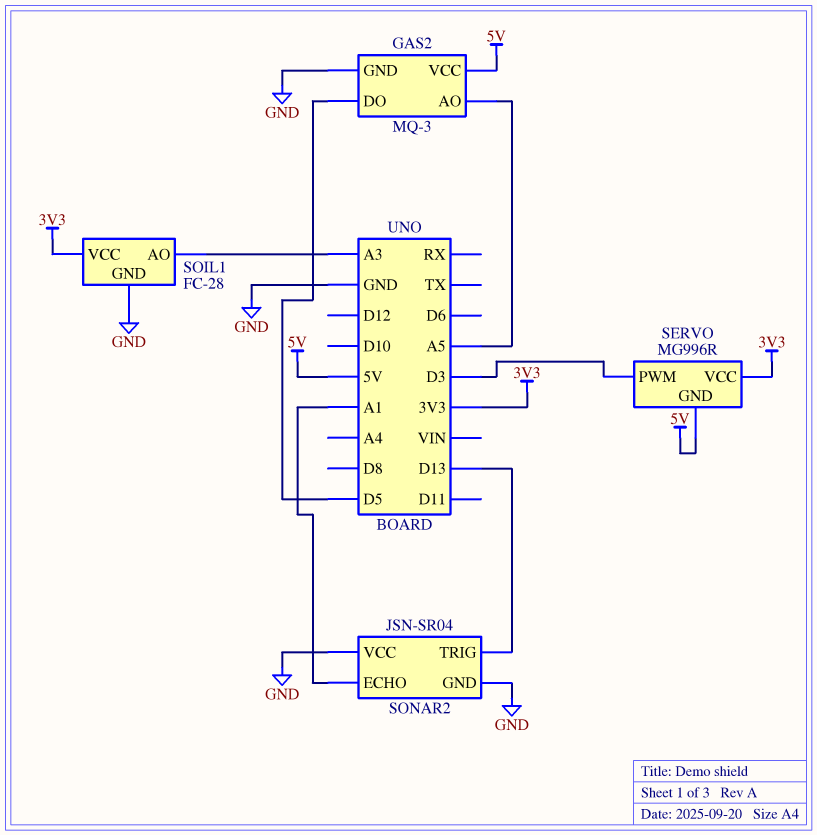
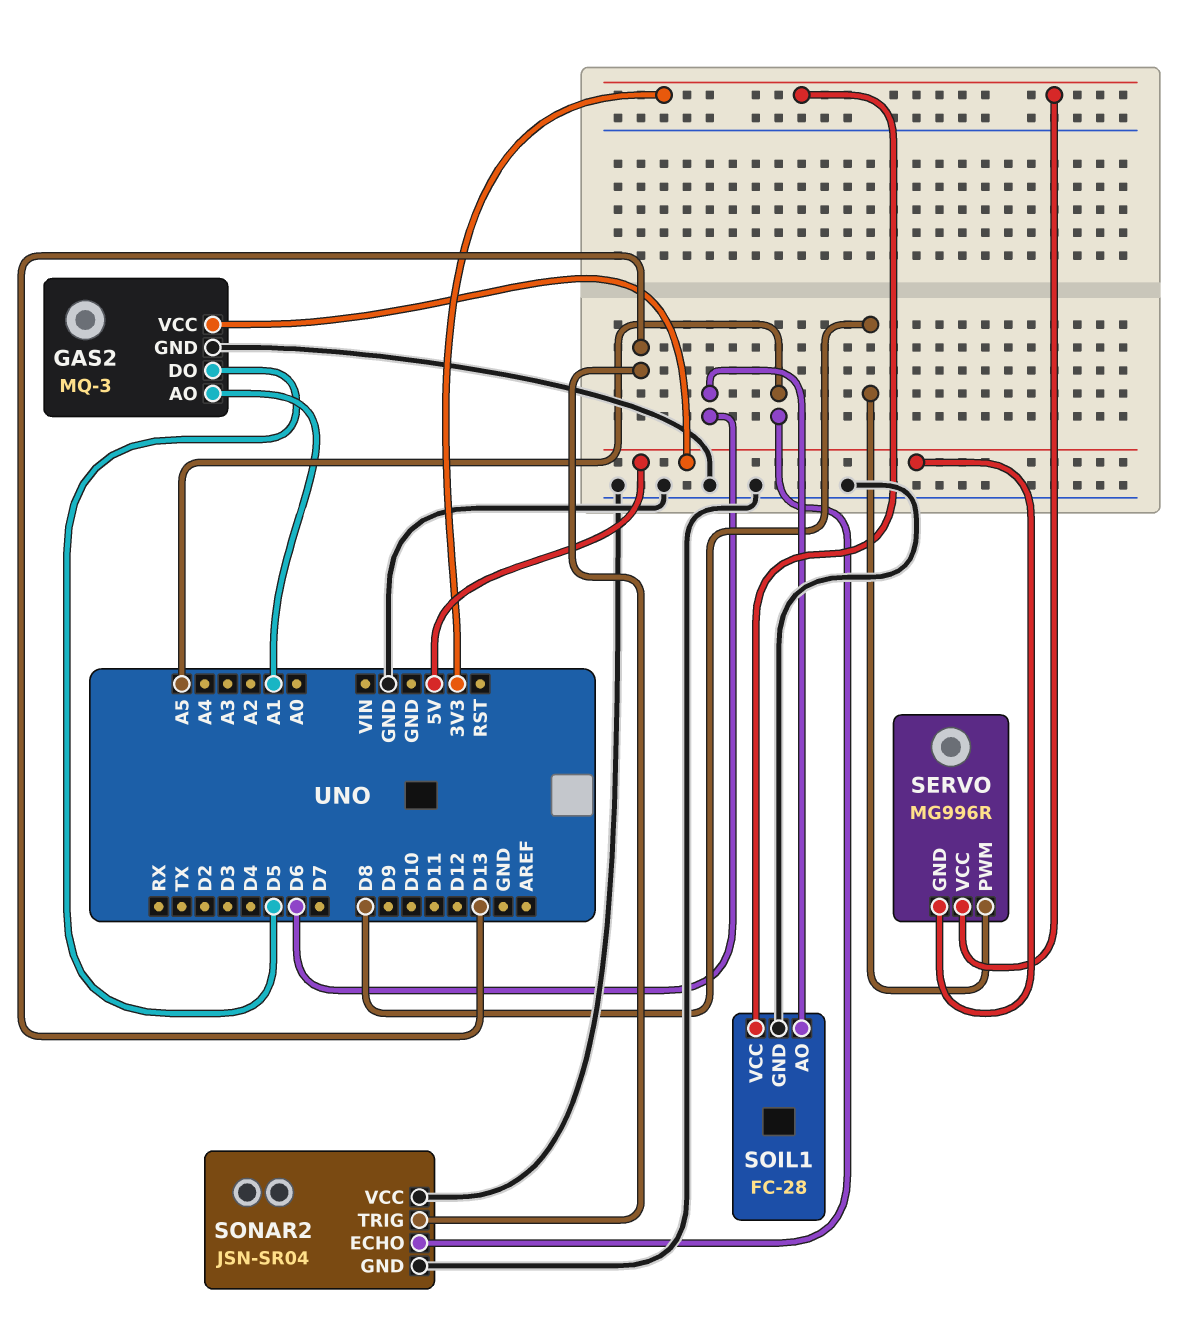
GAS2 pin AO: A5 -> A1
SERVO pin PWM: D3 -> D8
SOIL1 pin AO: A3 -> D6
SONAR2 pin ECHO: A1 -> A5

